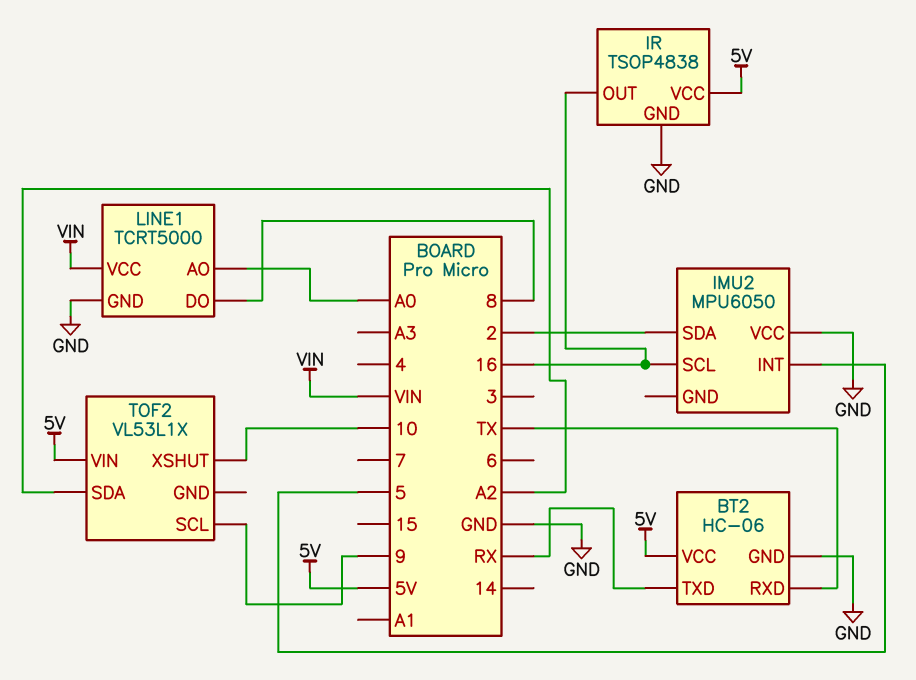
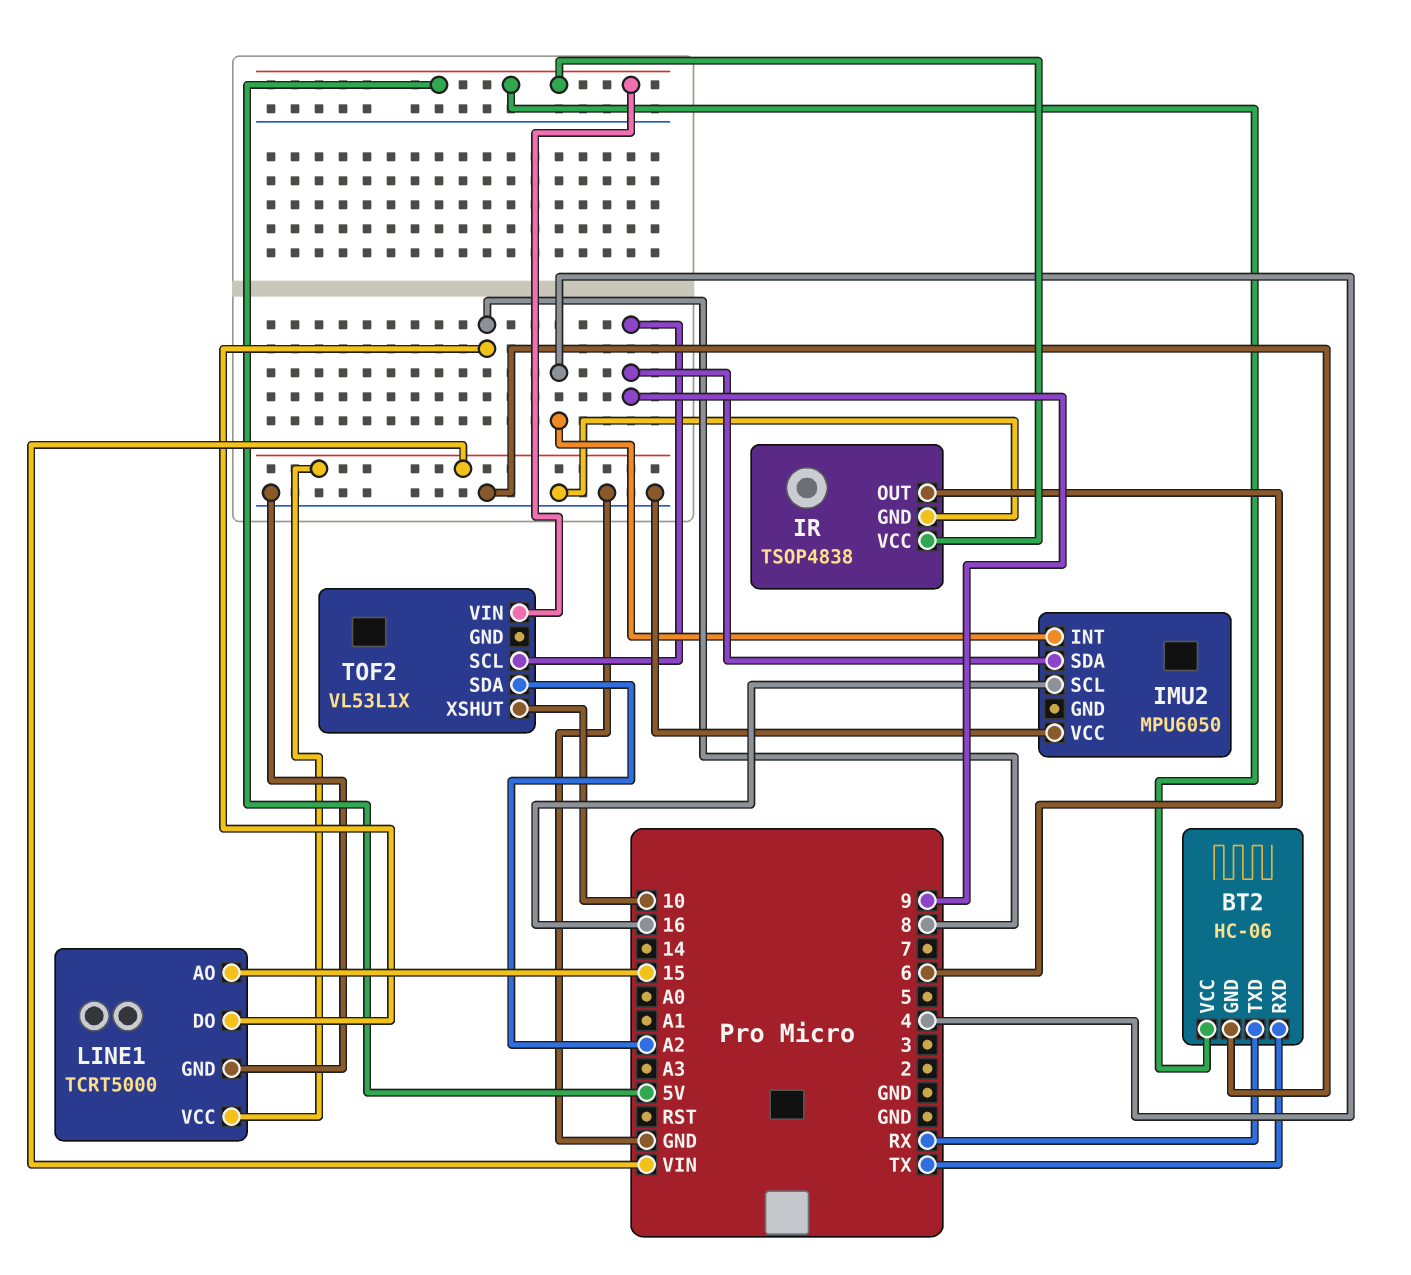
IMU2 pin INT: 5 -> 4
IMU2 pin SDA: 2 -> 9
IR pin OUT: 16 -> 6
LINE1 pin AO: A0 -> 15

